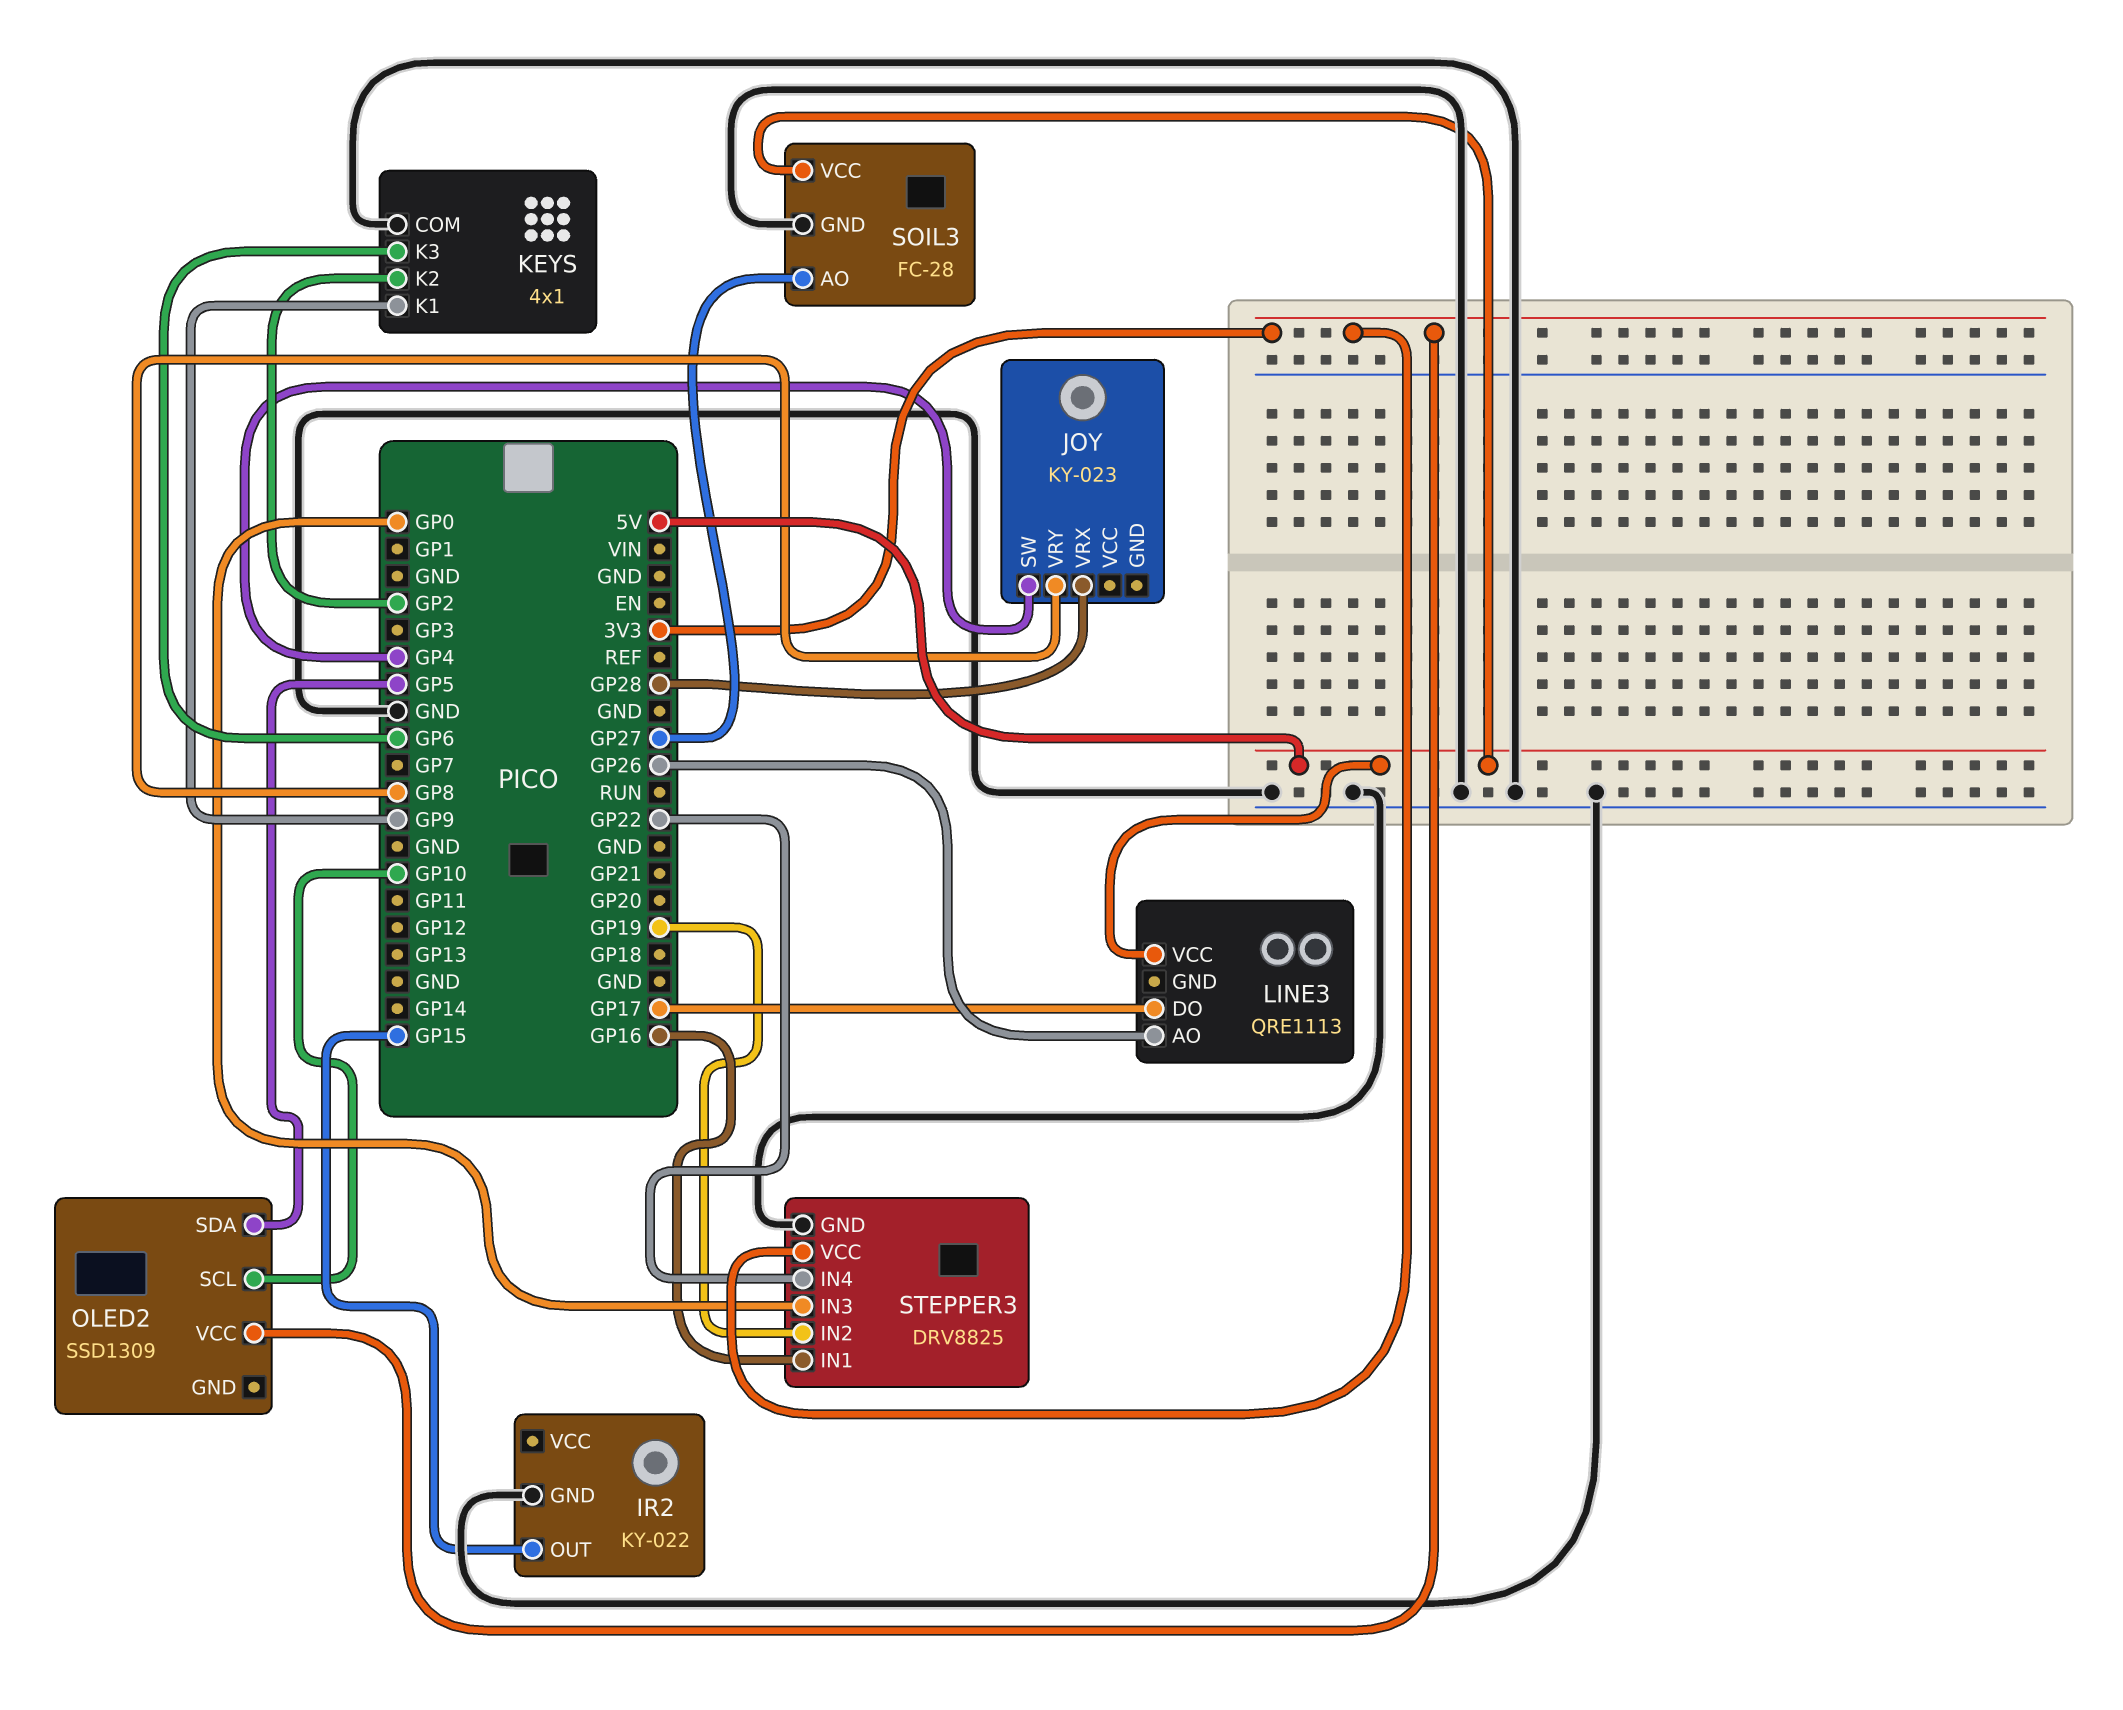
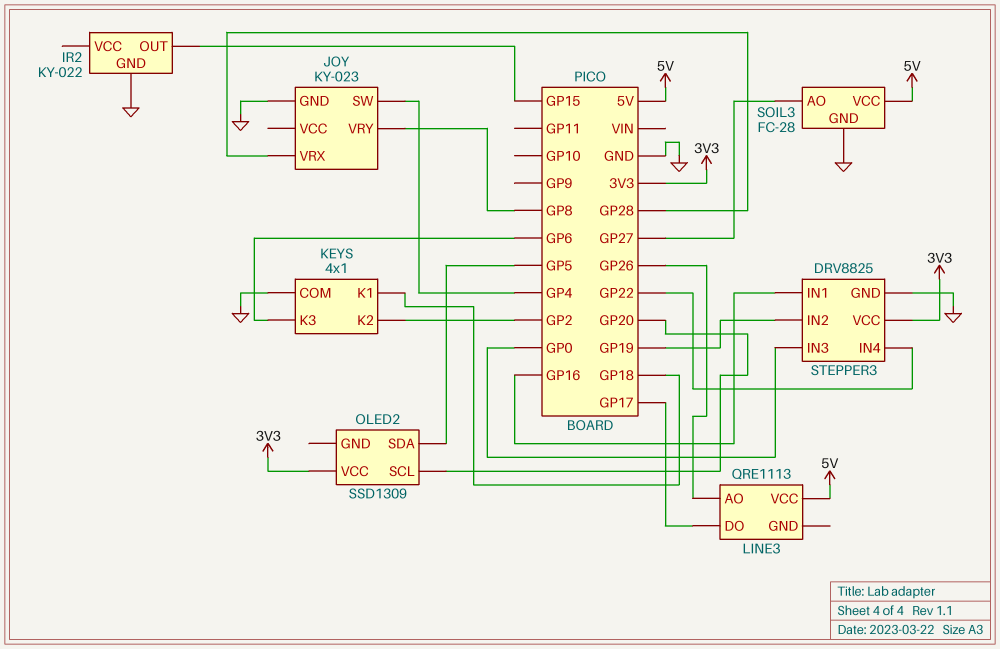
JOY pin GND: none -> GND
KEYS pin K1: GP9 -> GP18
OLED2 pin SCL: GP10 -> GP20

